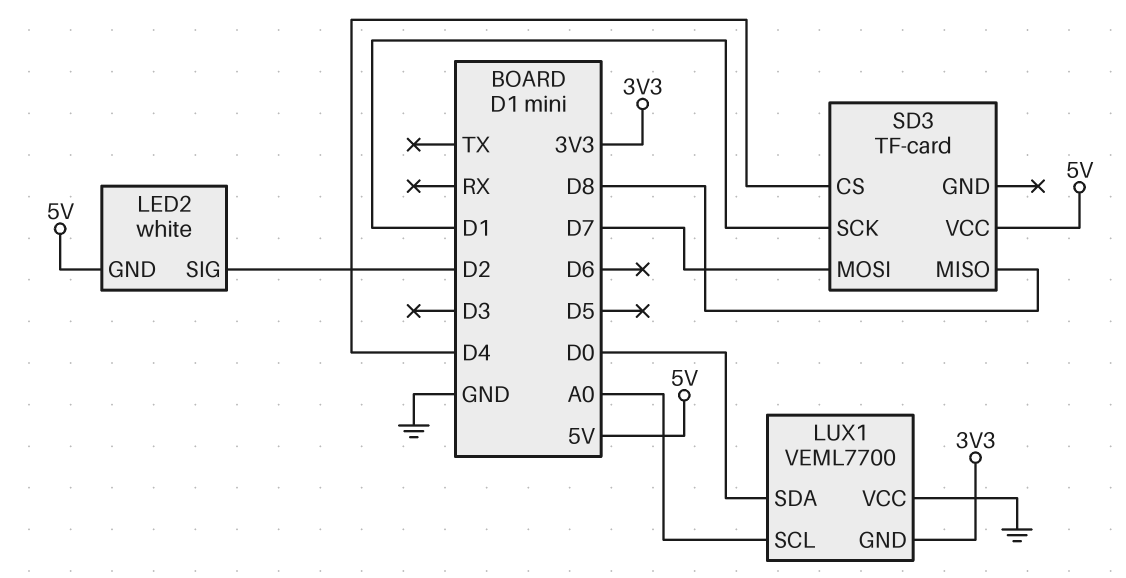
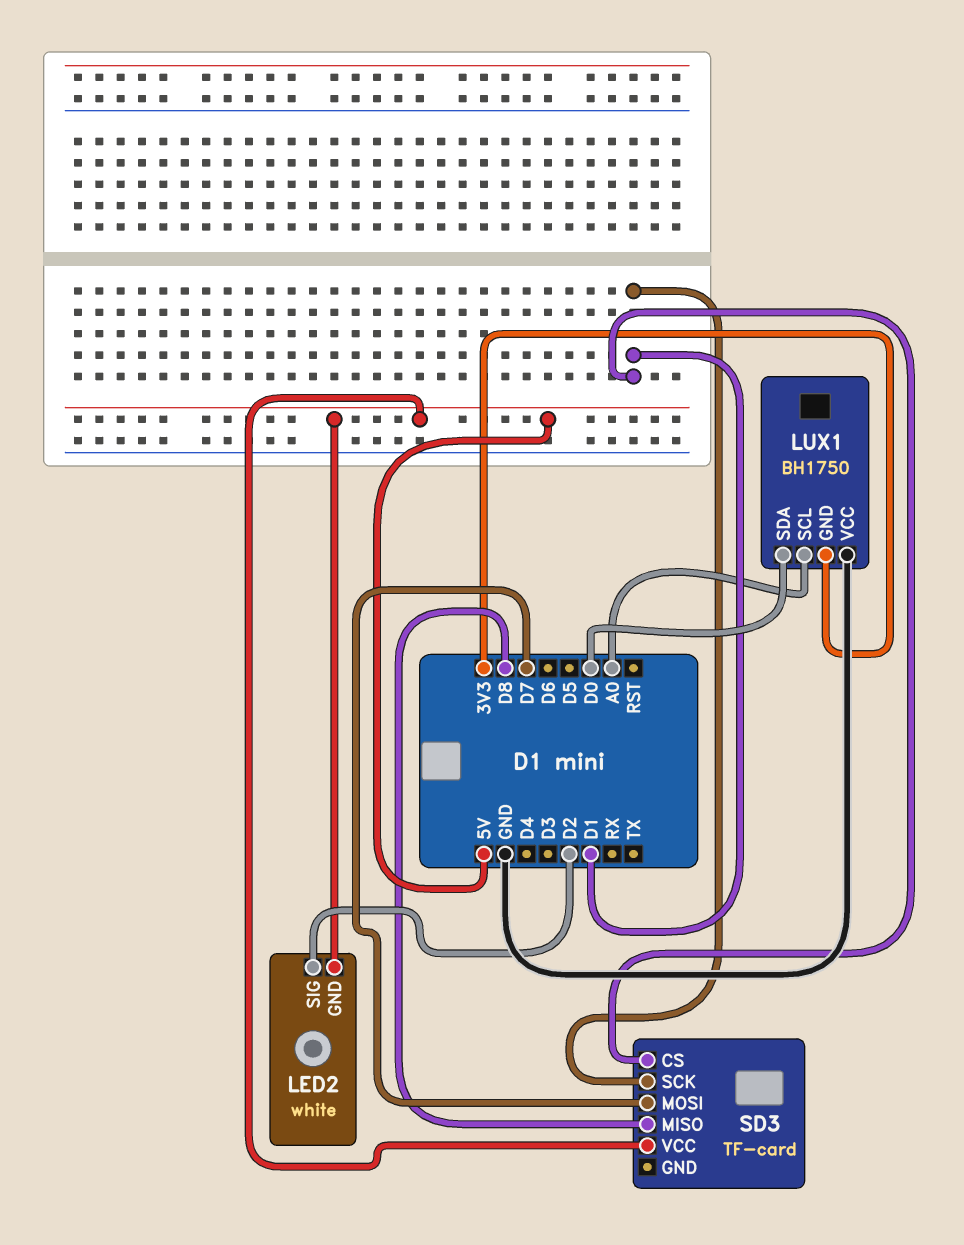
LUX1: VEML7700 -> BH1750
SD3 pin CS: D4 -> D1

